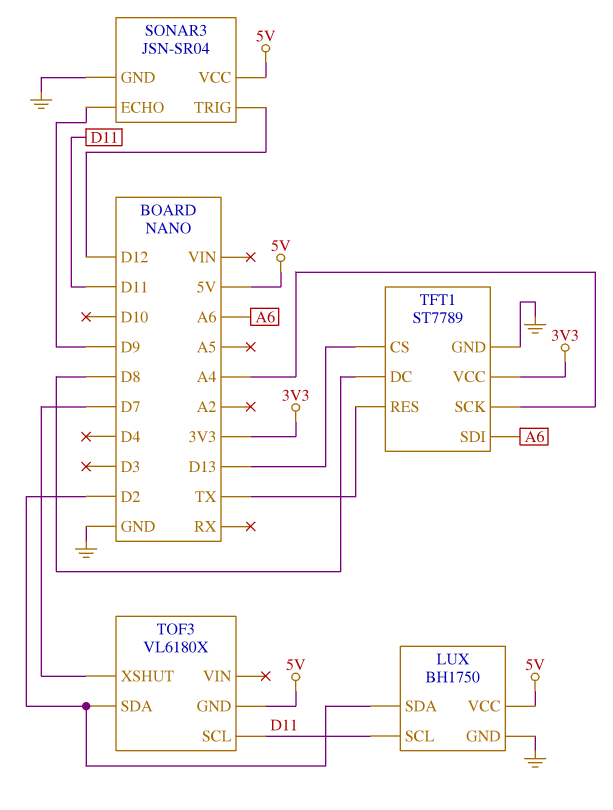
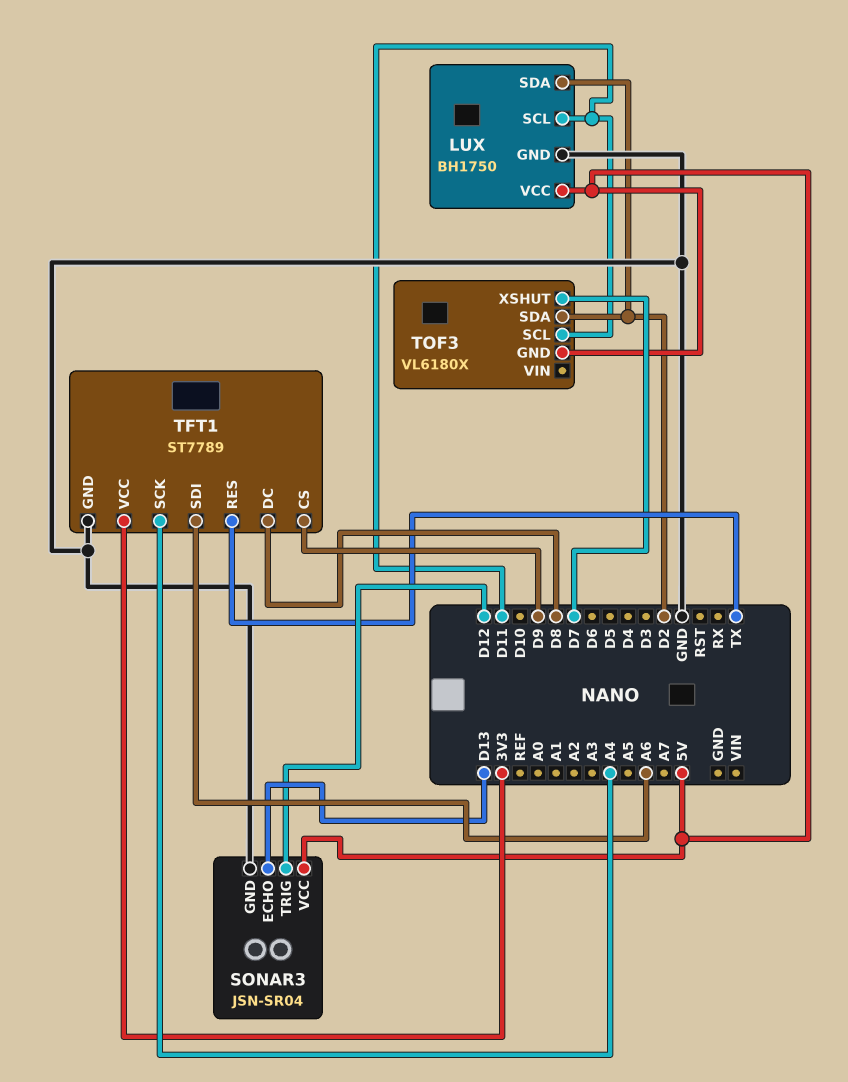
SONAR3 pin ECHO: D9 -> D13
TFT1 pin CS: D13 -> D9

